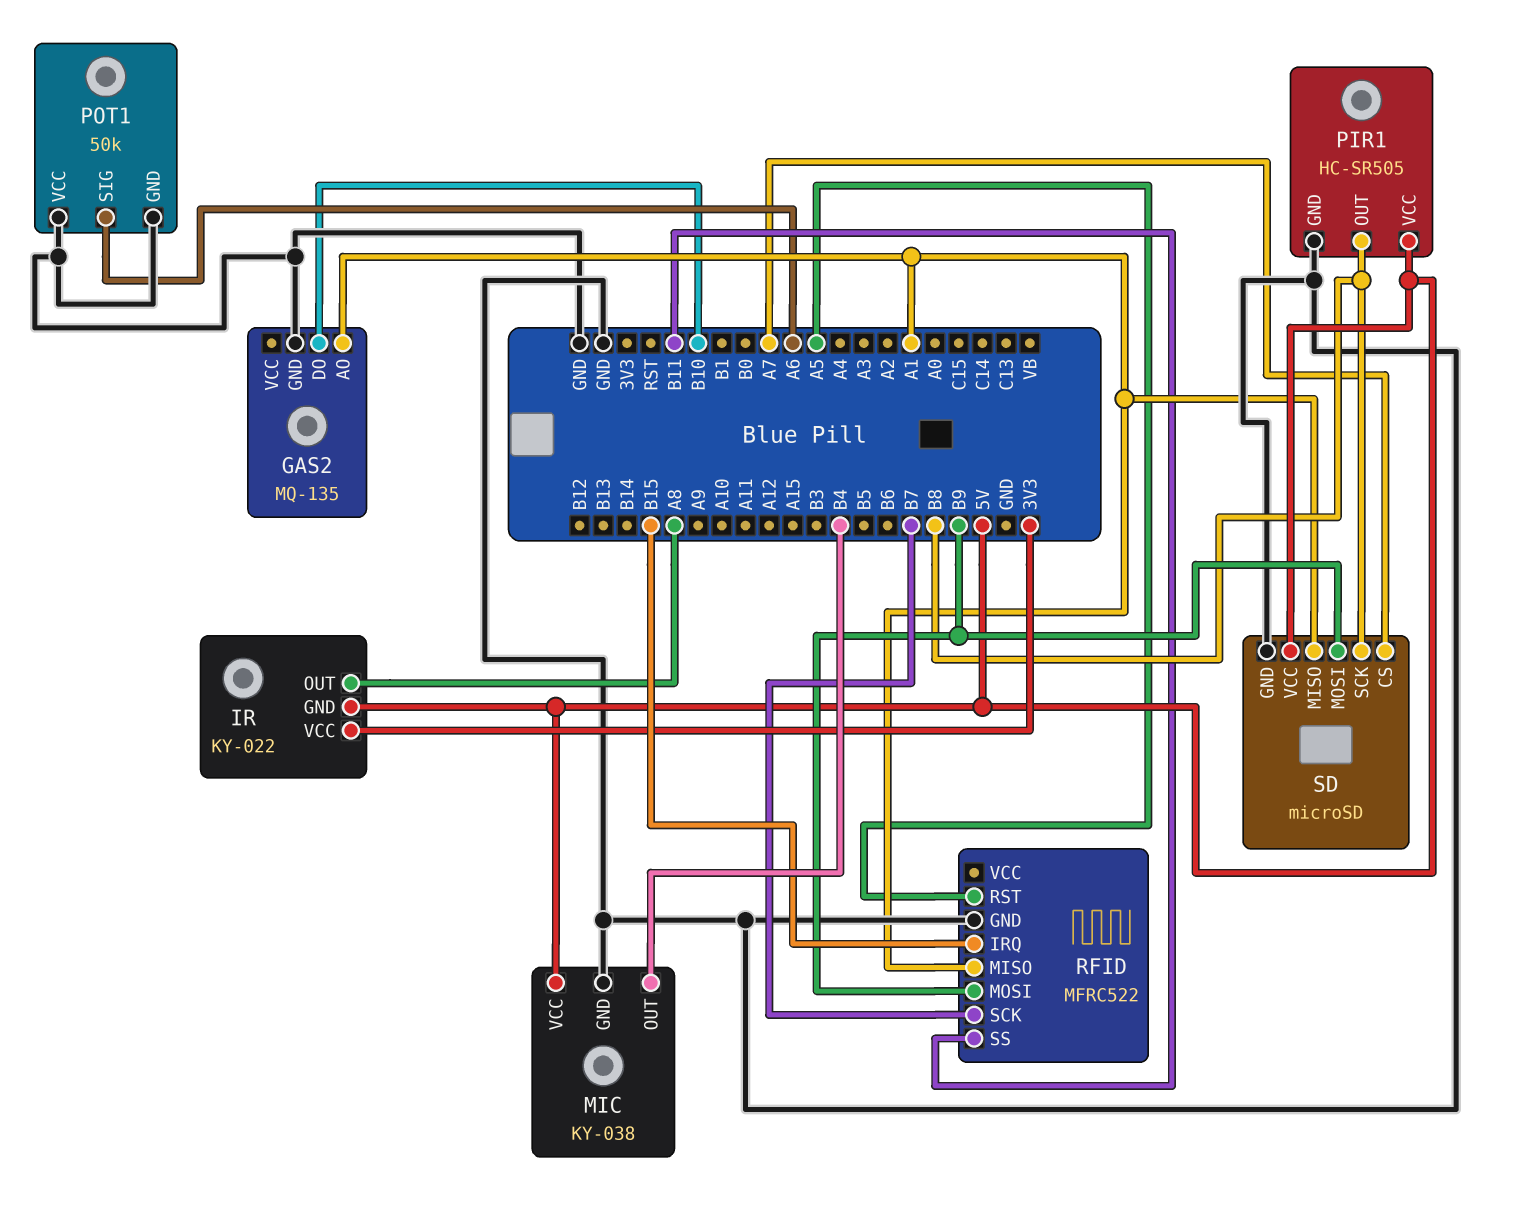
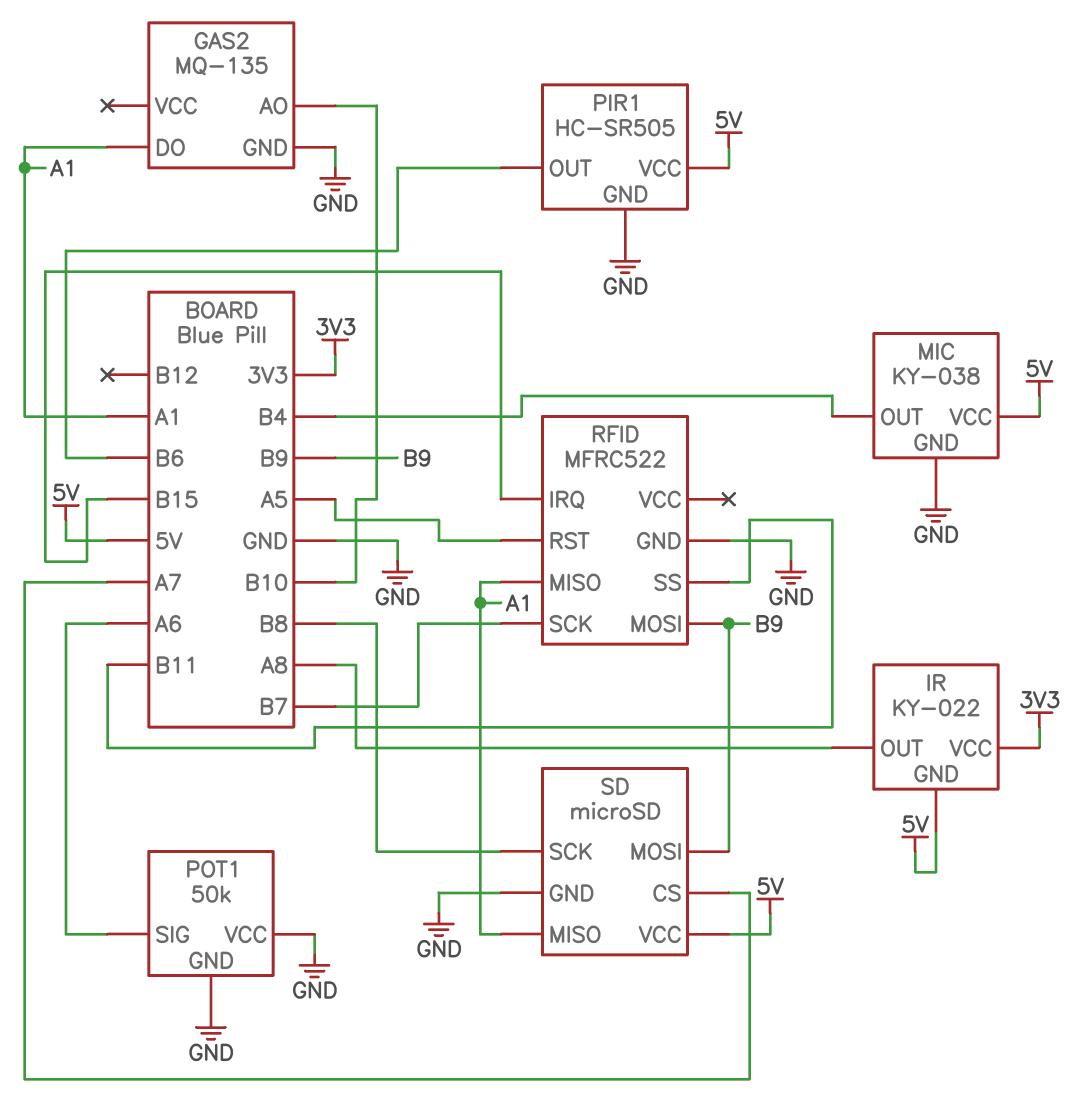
GAS2 pin AO: A1 -> B10
GAS2 pin DO: B10 -> A1
PIR1 pin OUT: B8 -> B6

